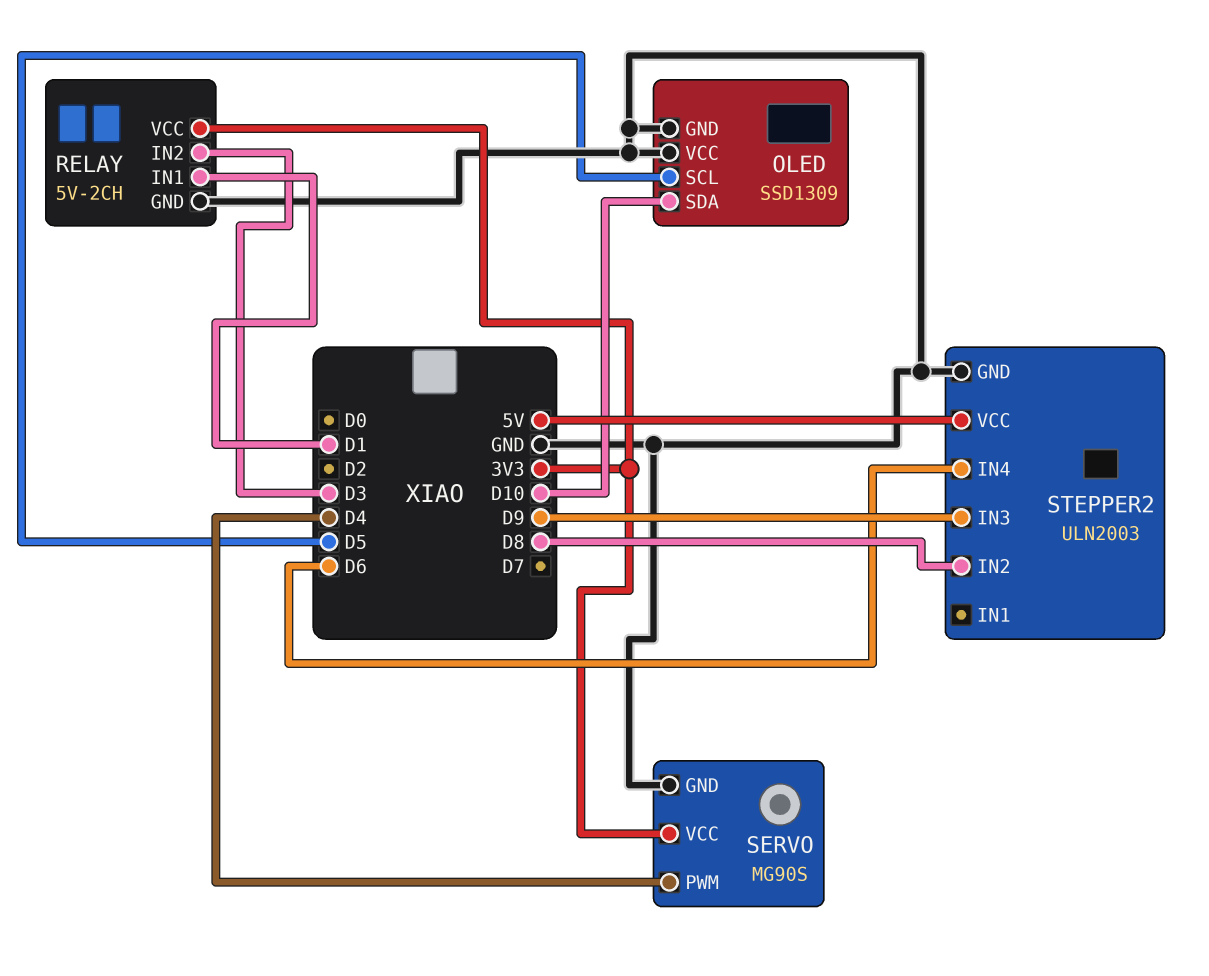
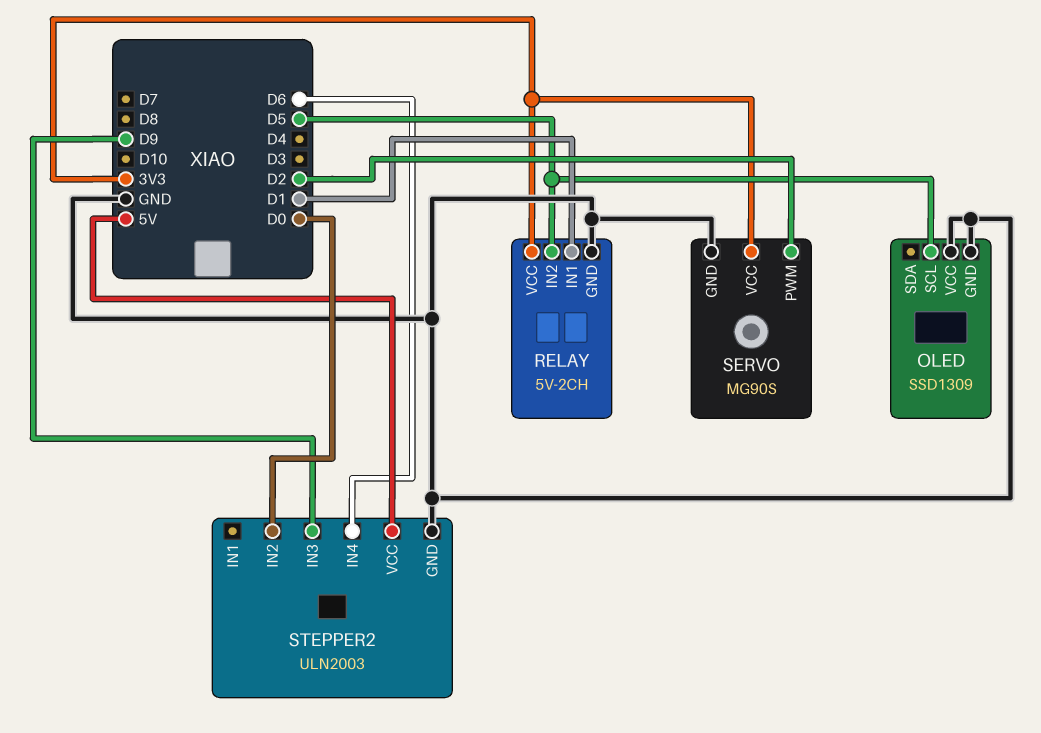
OLED pin SDA: D10 -> none
RELAY pin IN2: D3 -> D5
SERVO pin PWM: D4 -> D2
STEPPER2 pin IN2: D8 -> D0

